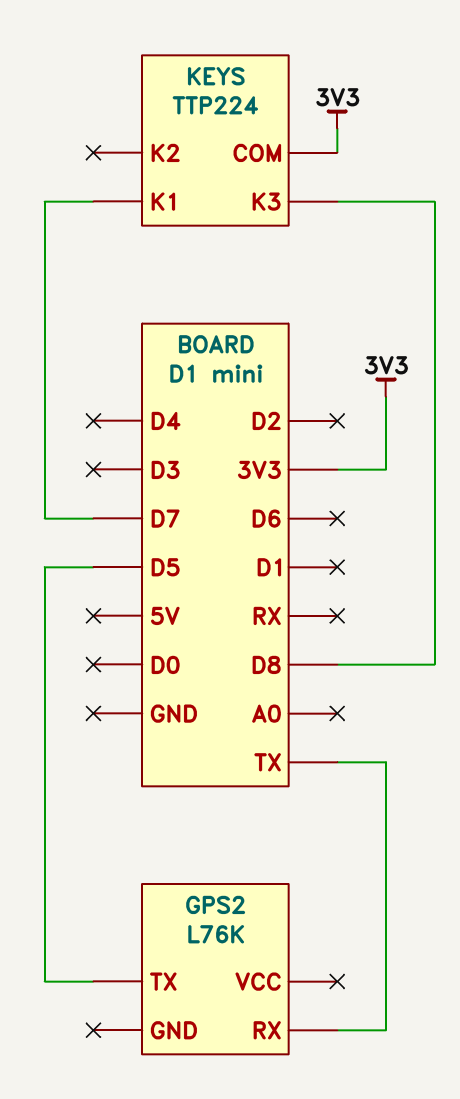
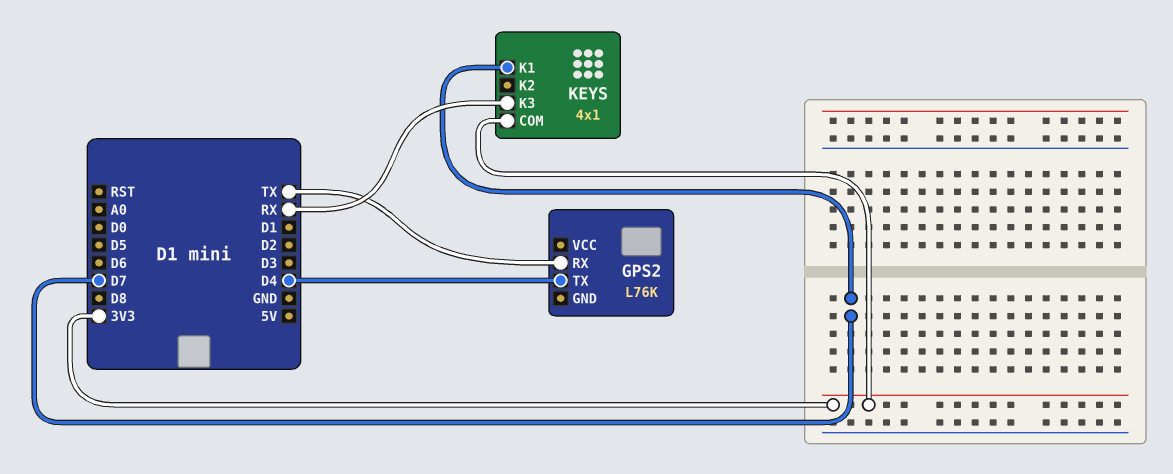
GPS2 pin TX: D5 -> D4
KEYS: TTP224 -> 4x1
KEYS pin K3: D8 -> RX

